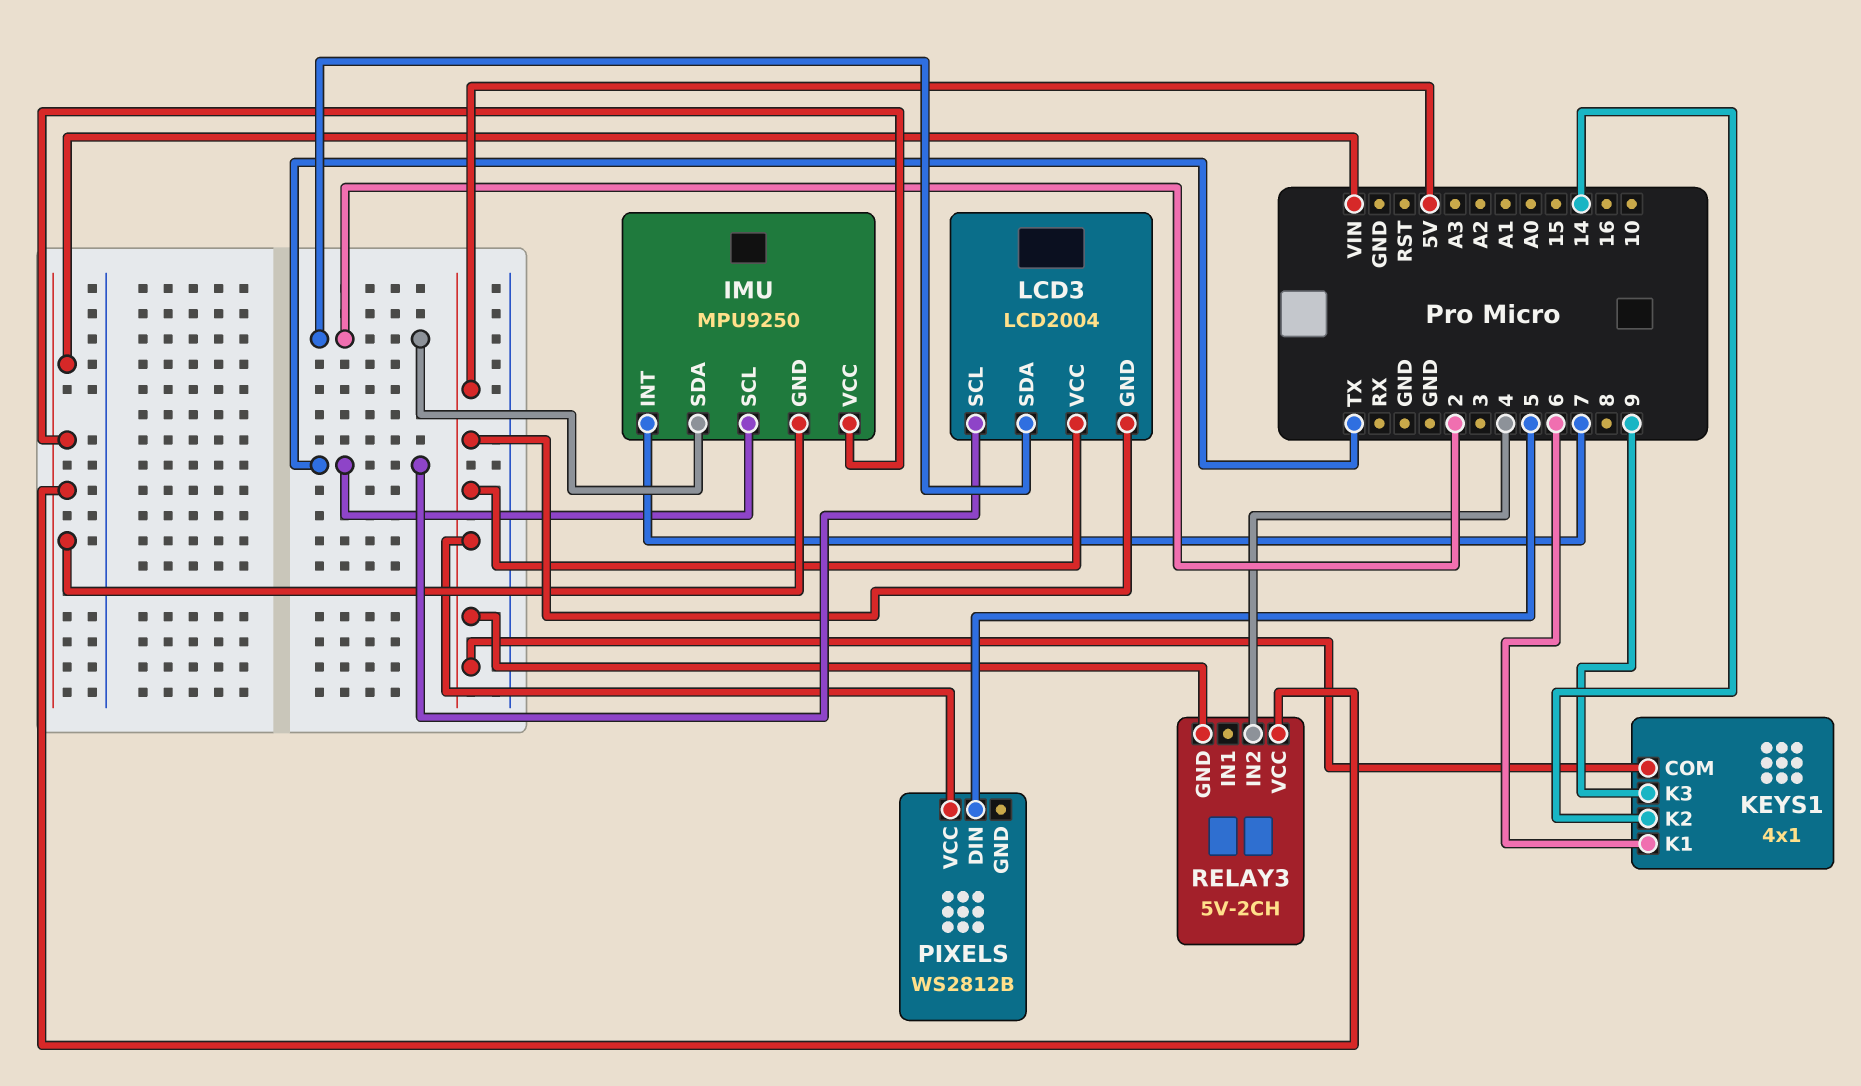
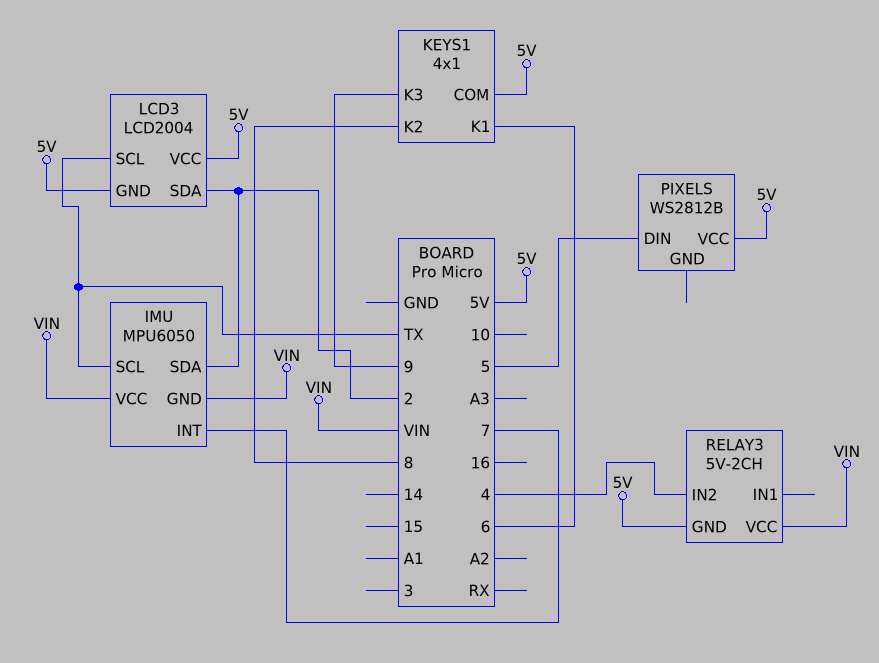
IMU: MPU9250 -> MPU6050
KEYS1 pin K2: 14 -> 8

